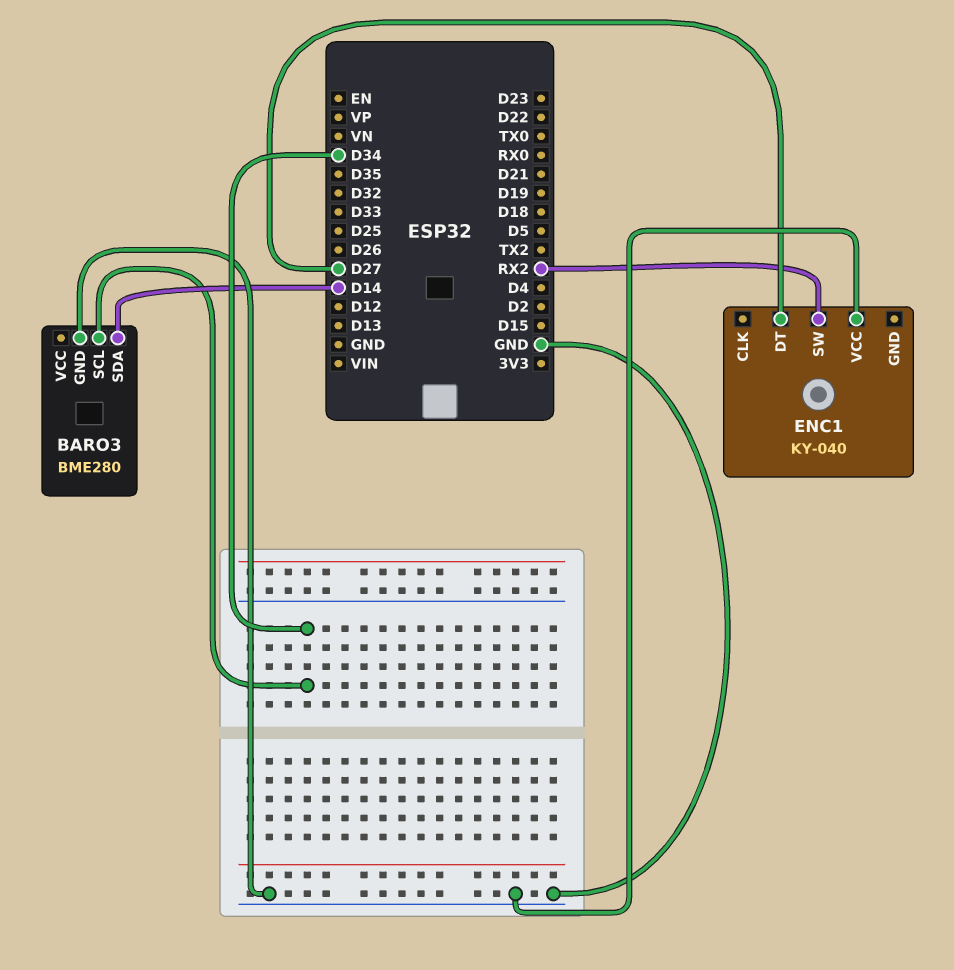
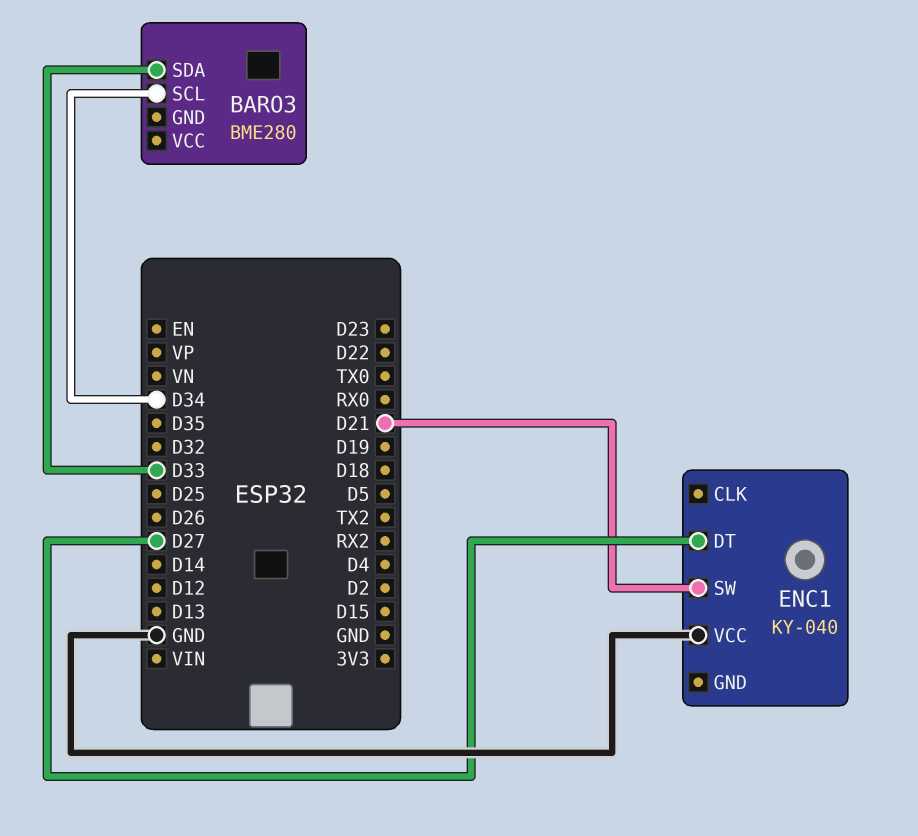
BARO3 pin GND: GND -> none
BARO3 pin SDA: D14 -> D33
ENC1 pin SW: RX2 -> D21

